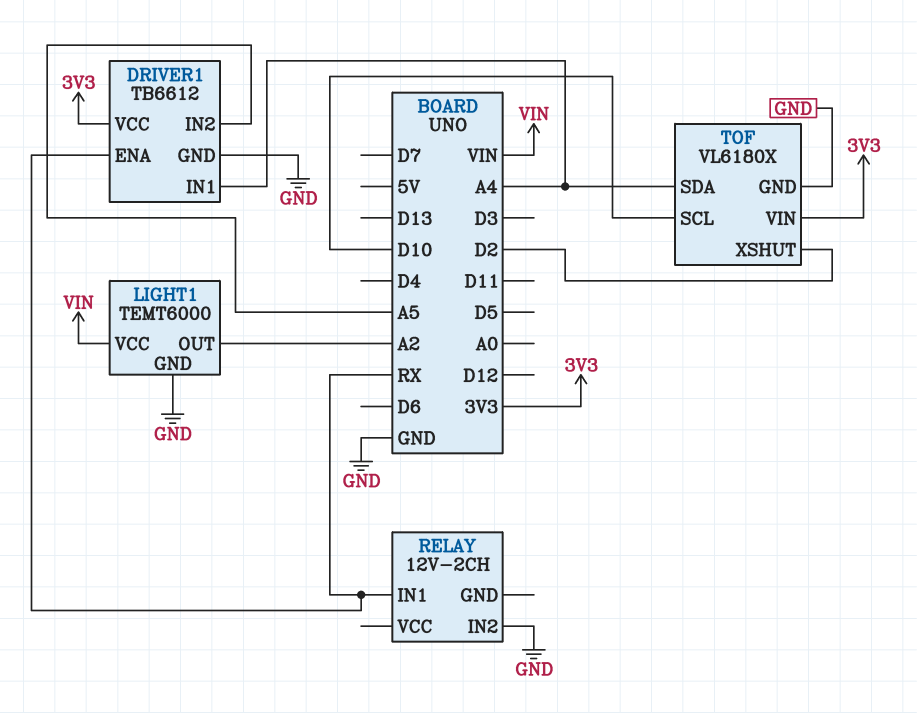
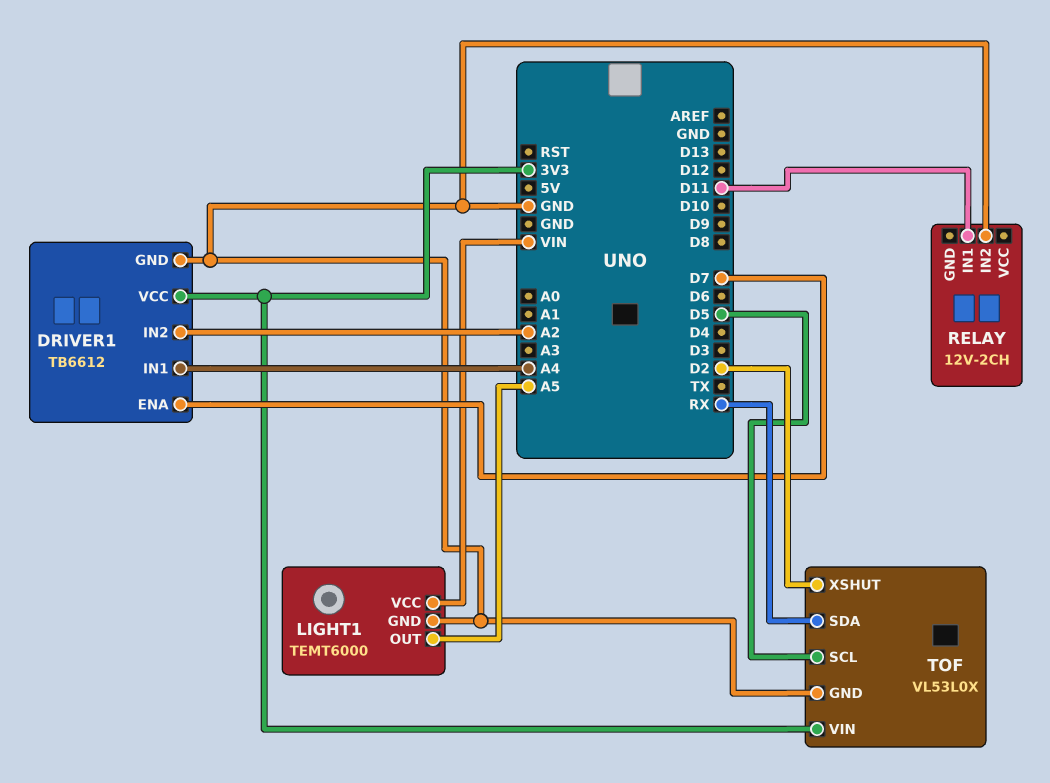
DRIVER1 pin ENA: RX -> D7
DRIVER1 pin IN2: A5 -> A2
LIGHT1 pin OUT: A2 -> A5
RELAY pin IN1: RX -> D11
TOF: VL6180X -> VL53L0X
TOF pin SCL: D10 -> D5
TOF pin SDA: A4 -> RX

